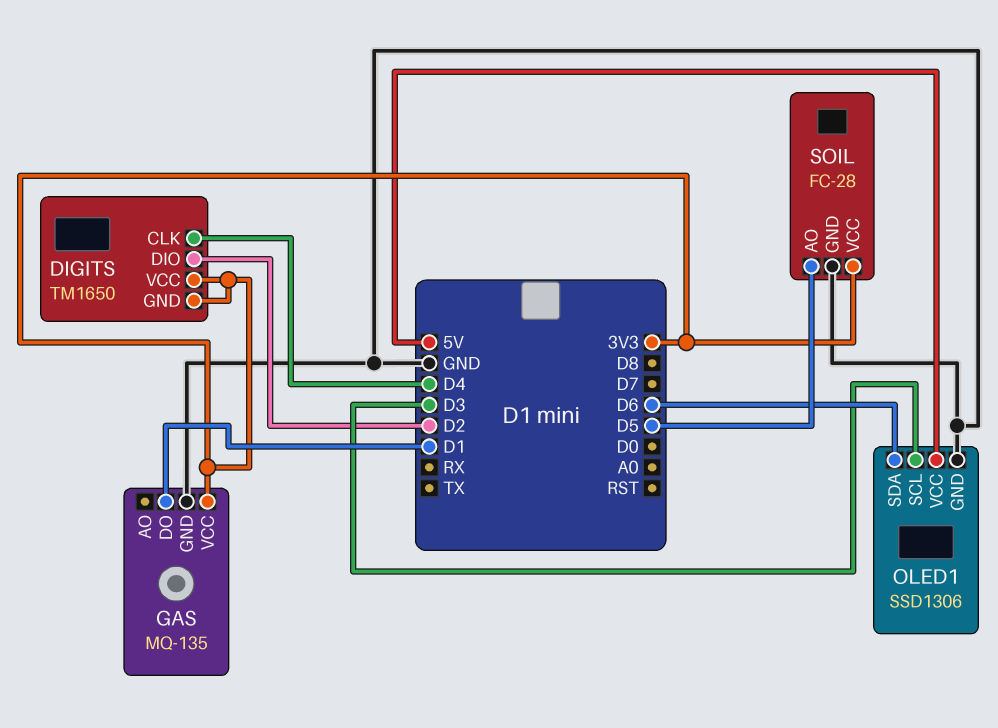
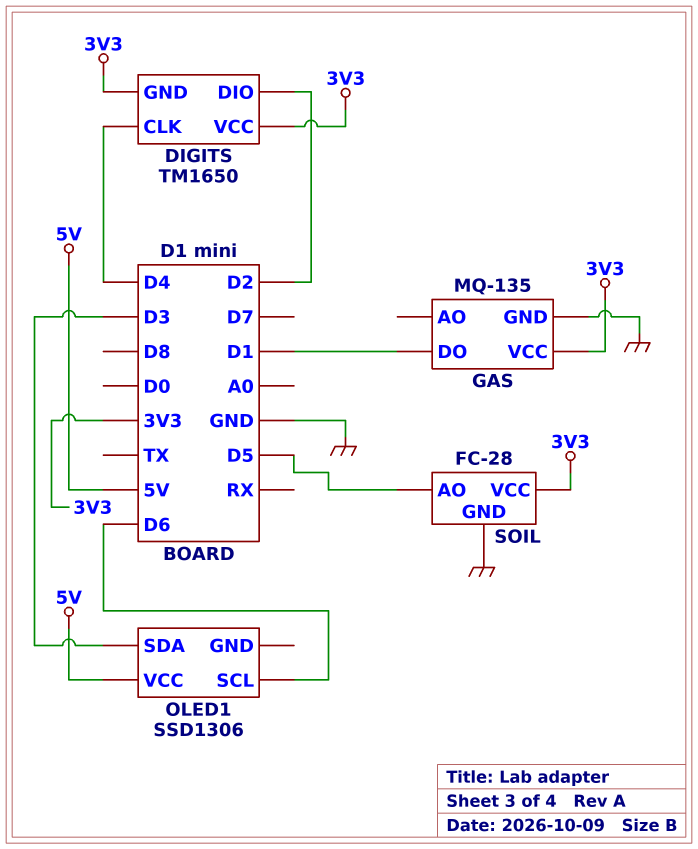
OLED1 pin GND: GND -> none
OLED1 pin SCL: D3 -> D6
OLED1 pin SDA: D6 -> D3

